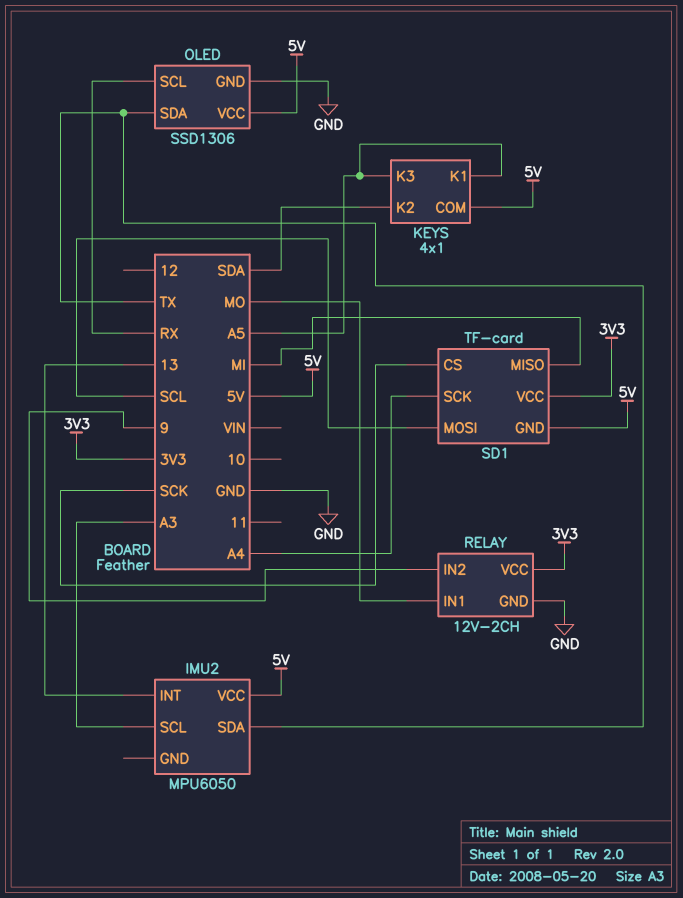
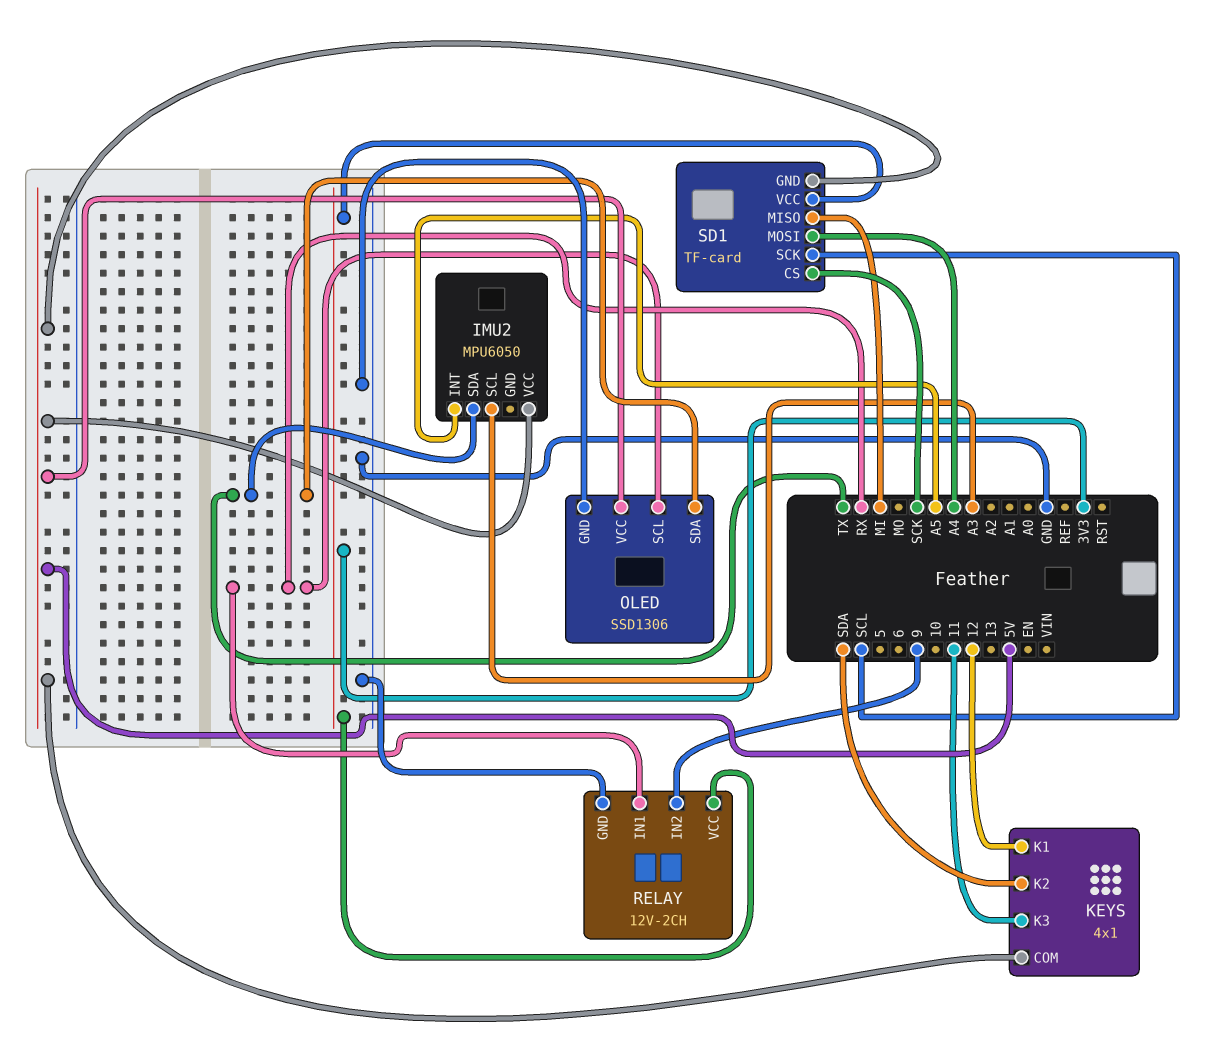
IMU2 pin INT: 13 -> A5
KEYS pin K1: A5 -> 12
KEYS pin K3: A5 -> 11
RELAY pin IN1: MO -> RX
SD1 pin MOSI: SCL -> A4
SD1 pin SCK: A4 -> SCL

